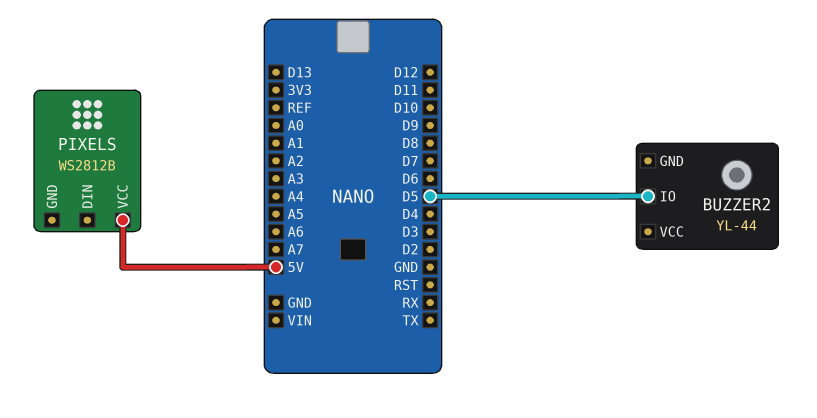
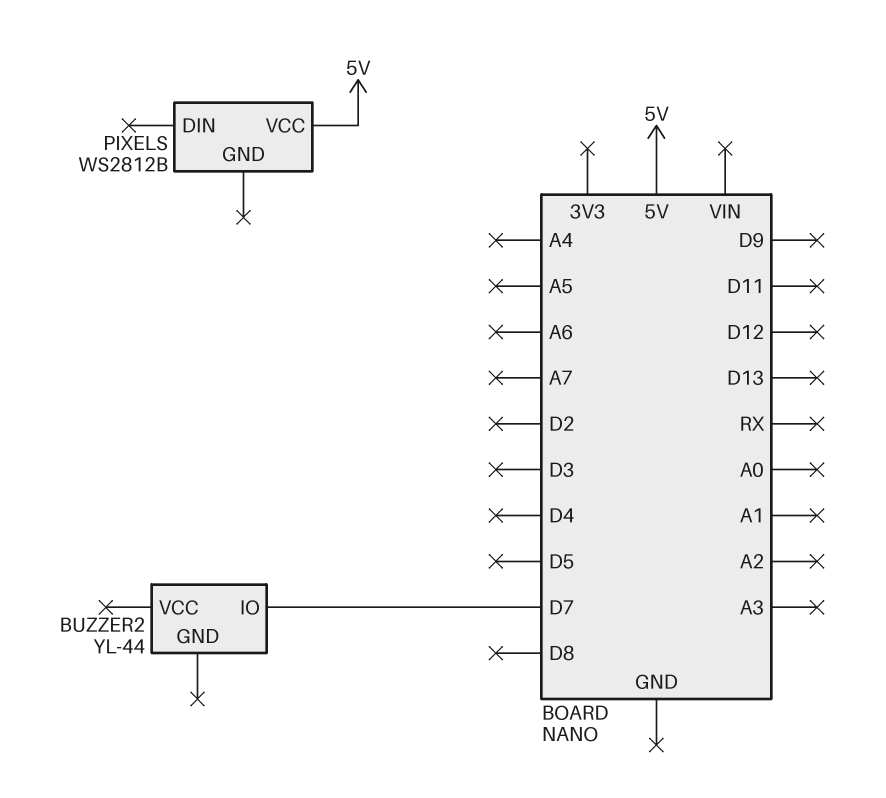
BUZZER2 pin IO: D5 -> D7

